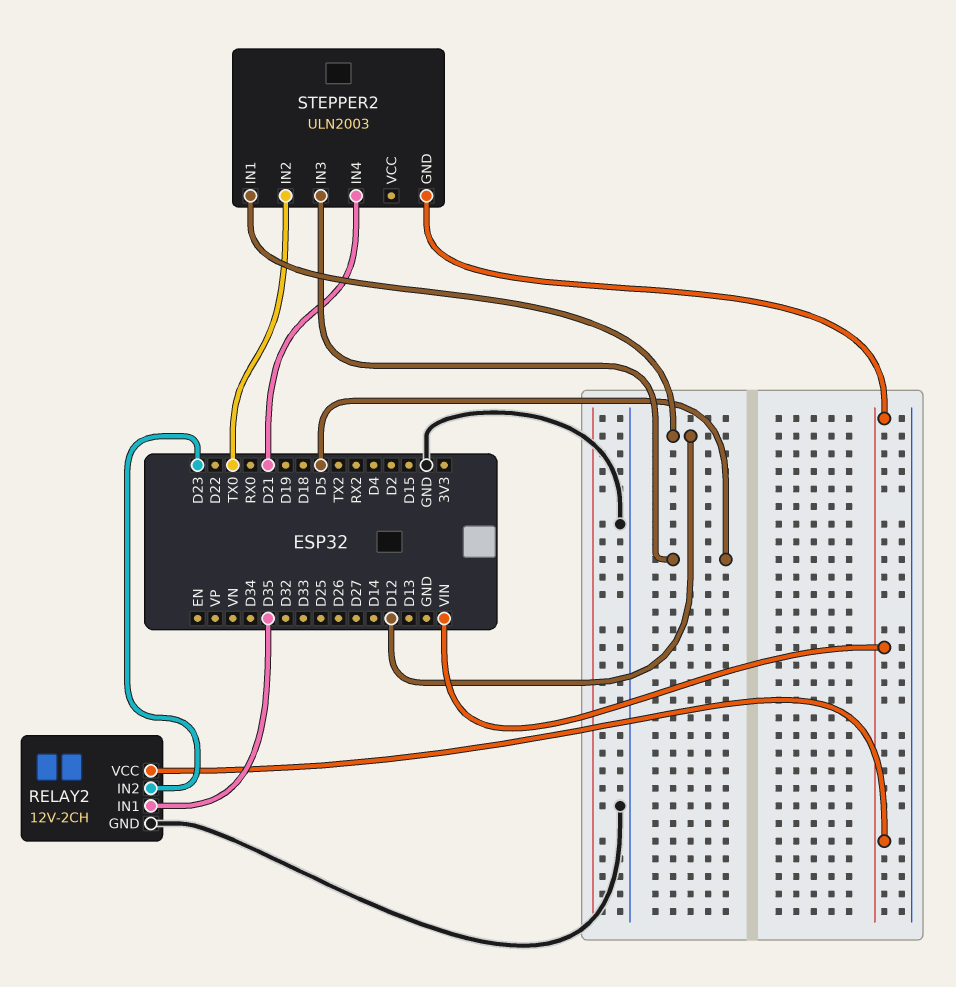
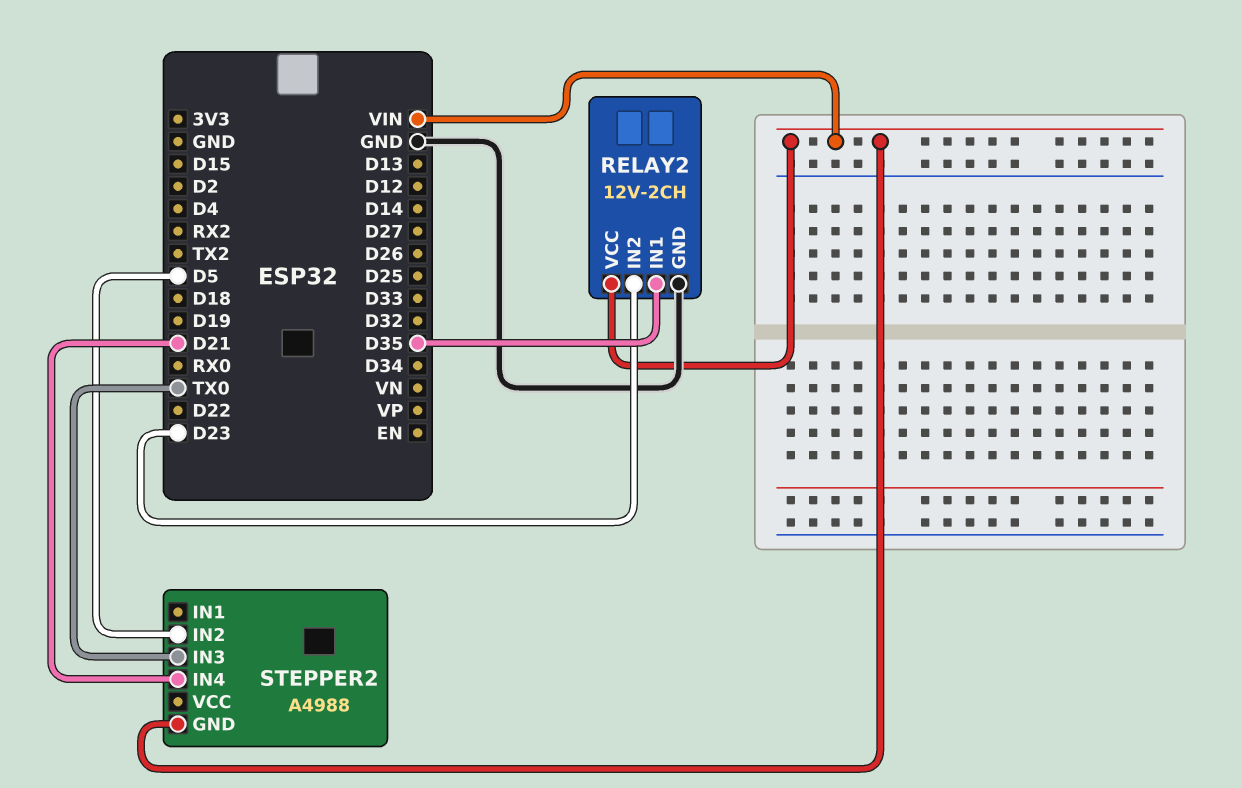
STEPPER2: ULN2003 -> A4988
STEPPER2 pin IN1: D12 -> none
STEPPER2 pin IN2: TX0 -> D5
STEPPER2 pin IN3: D5 -> TX0

